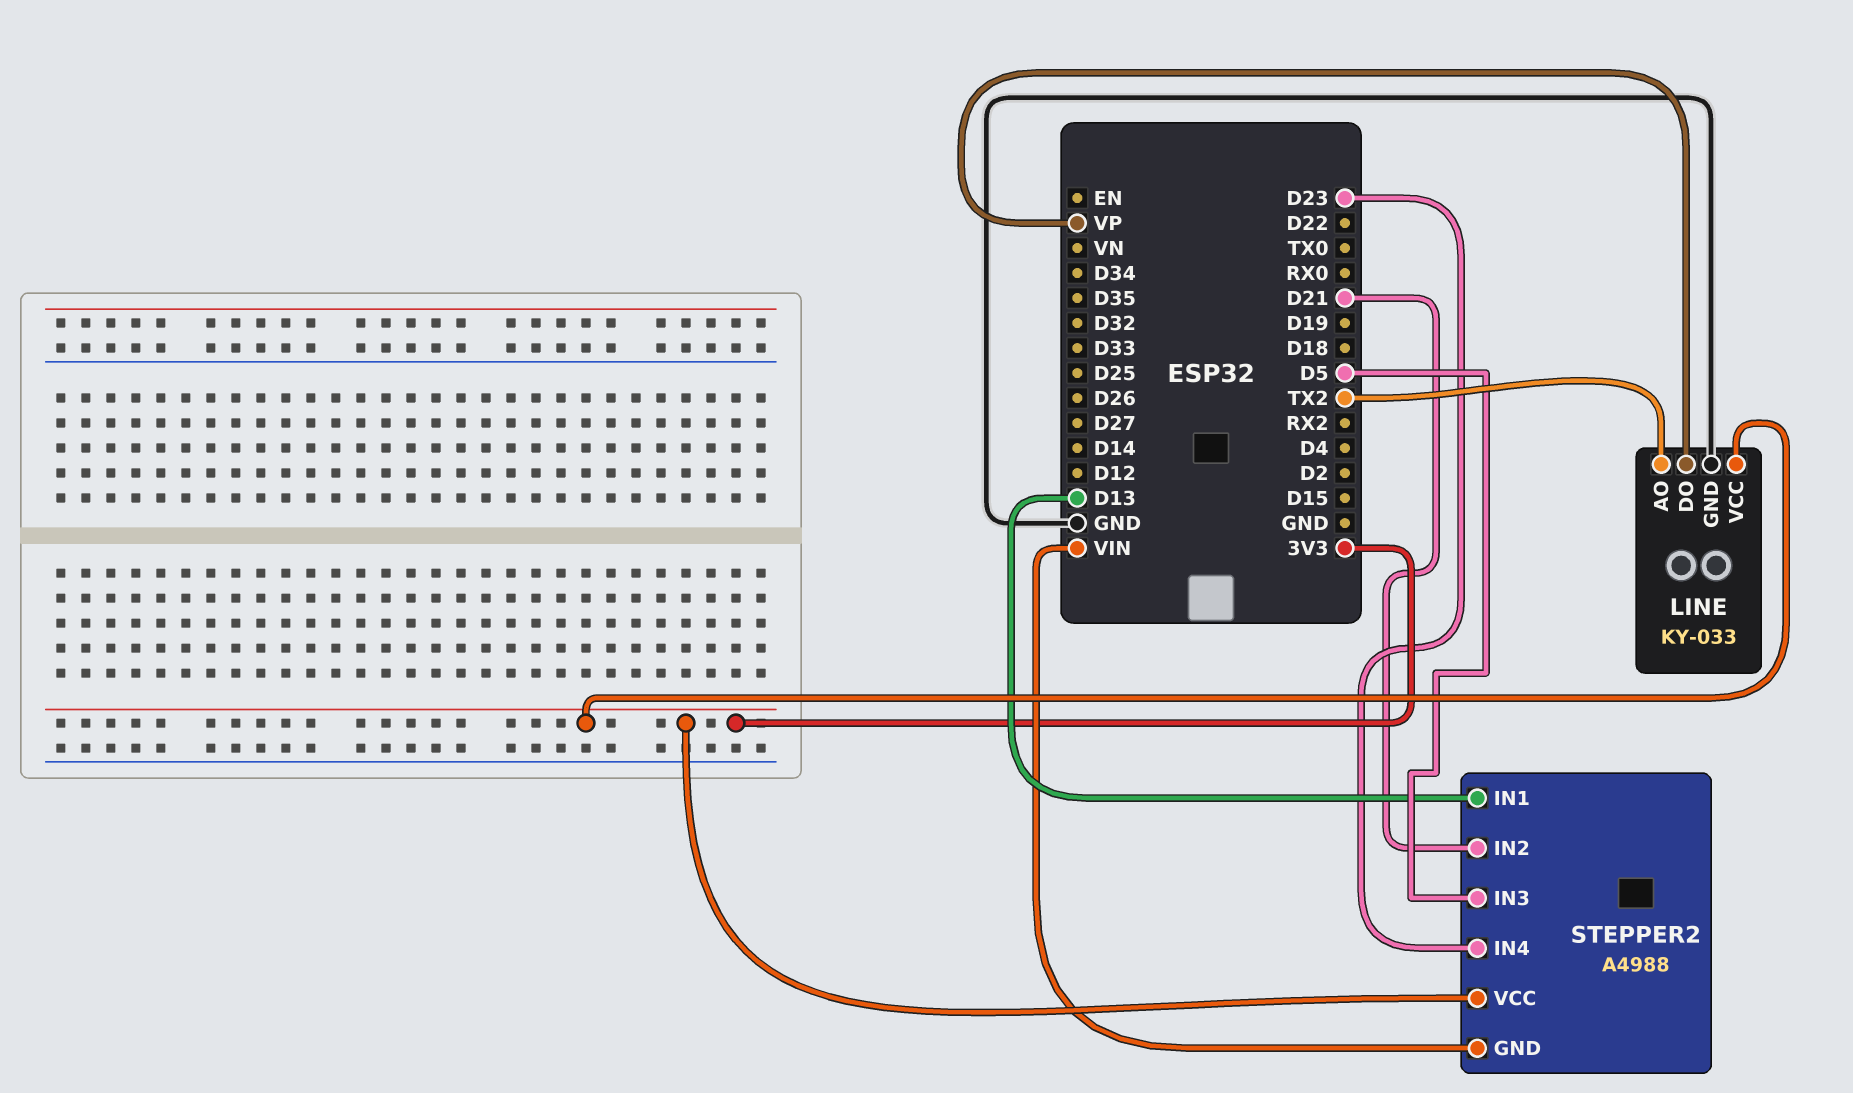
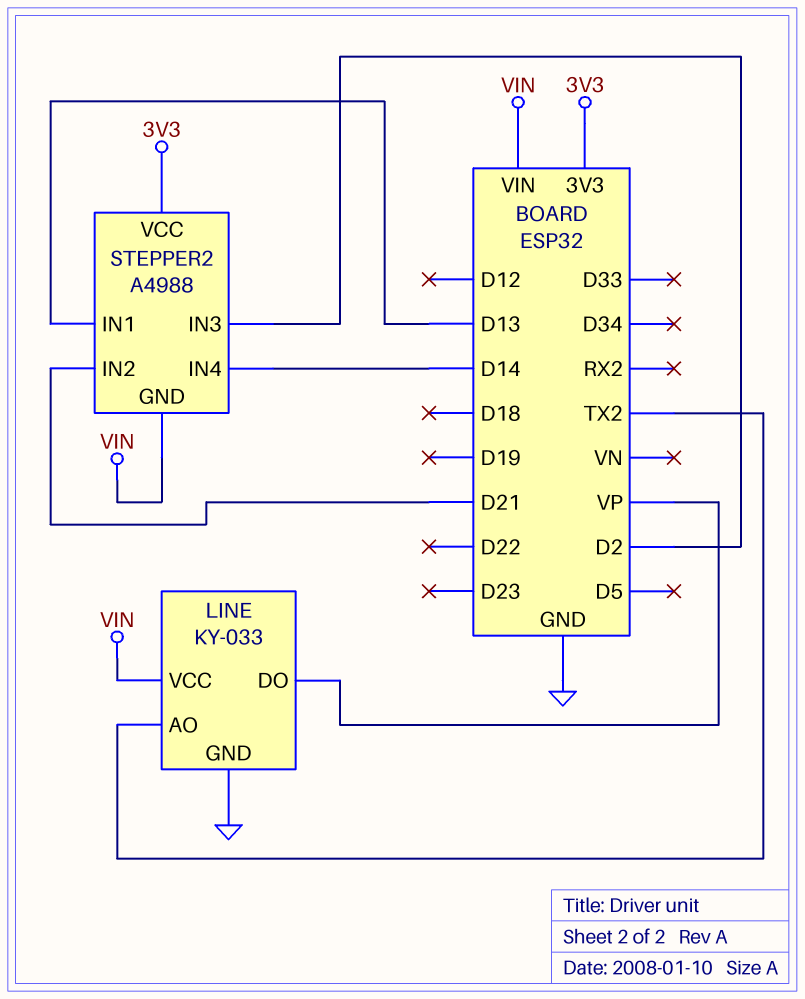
LINE pin VCC: 3V3 -> VIN
STEPPER2 pin IN3: D5 -> D2
STEPPER2 pin IN4: D23 -> D14

